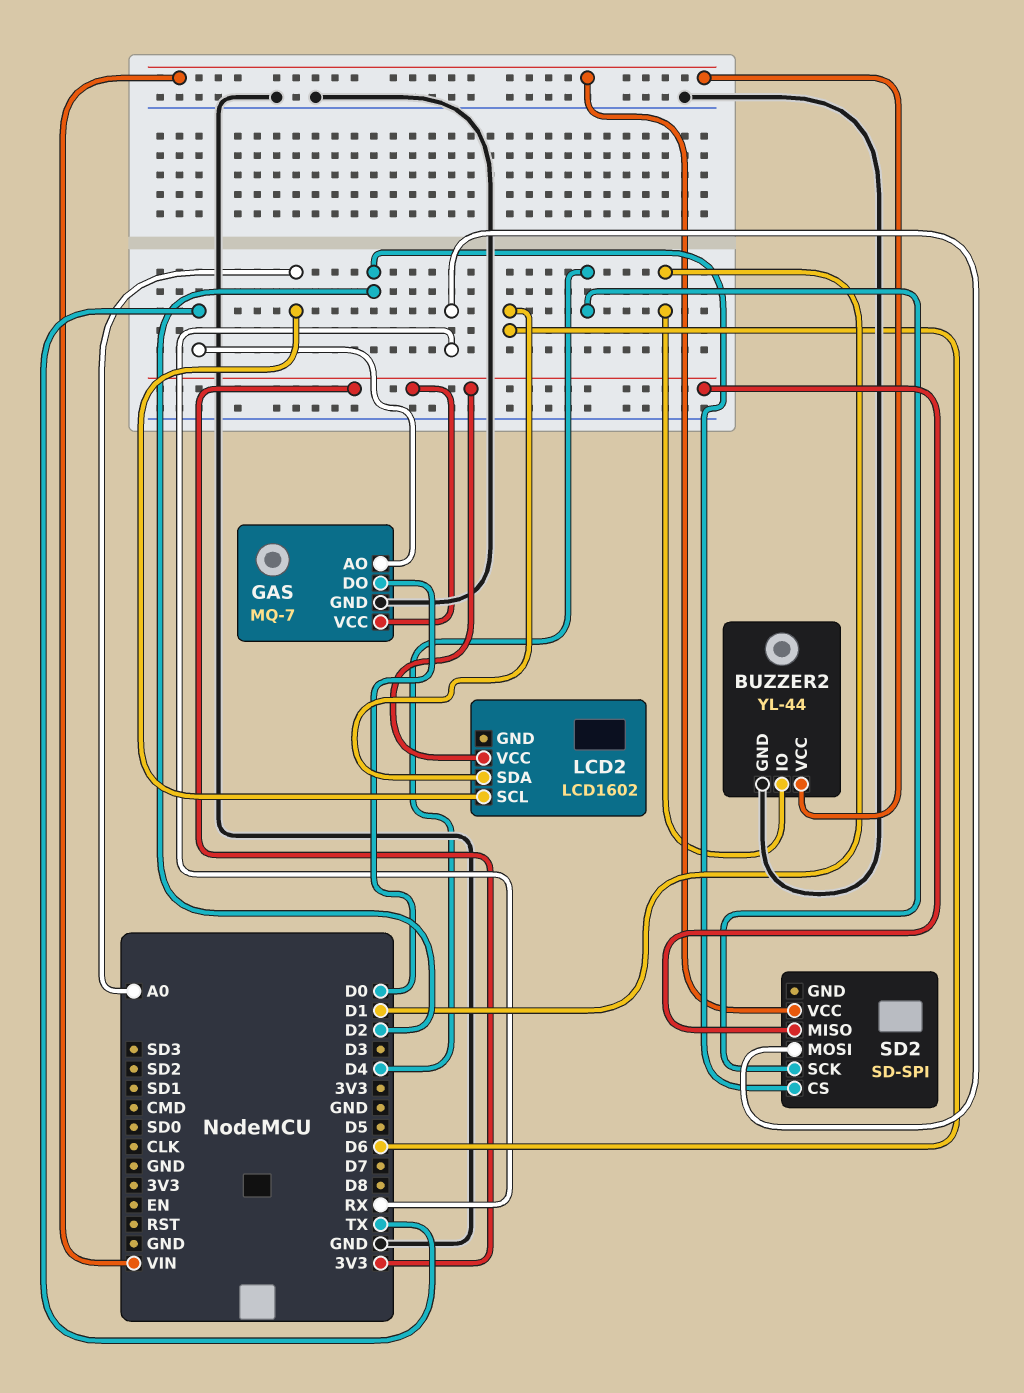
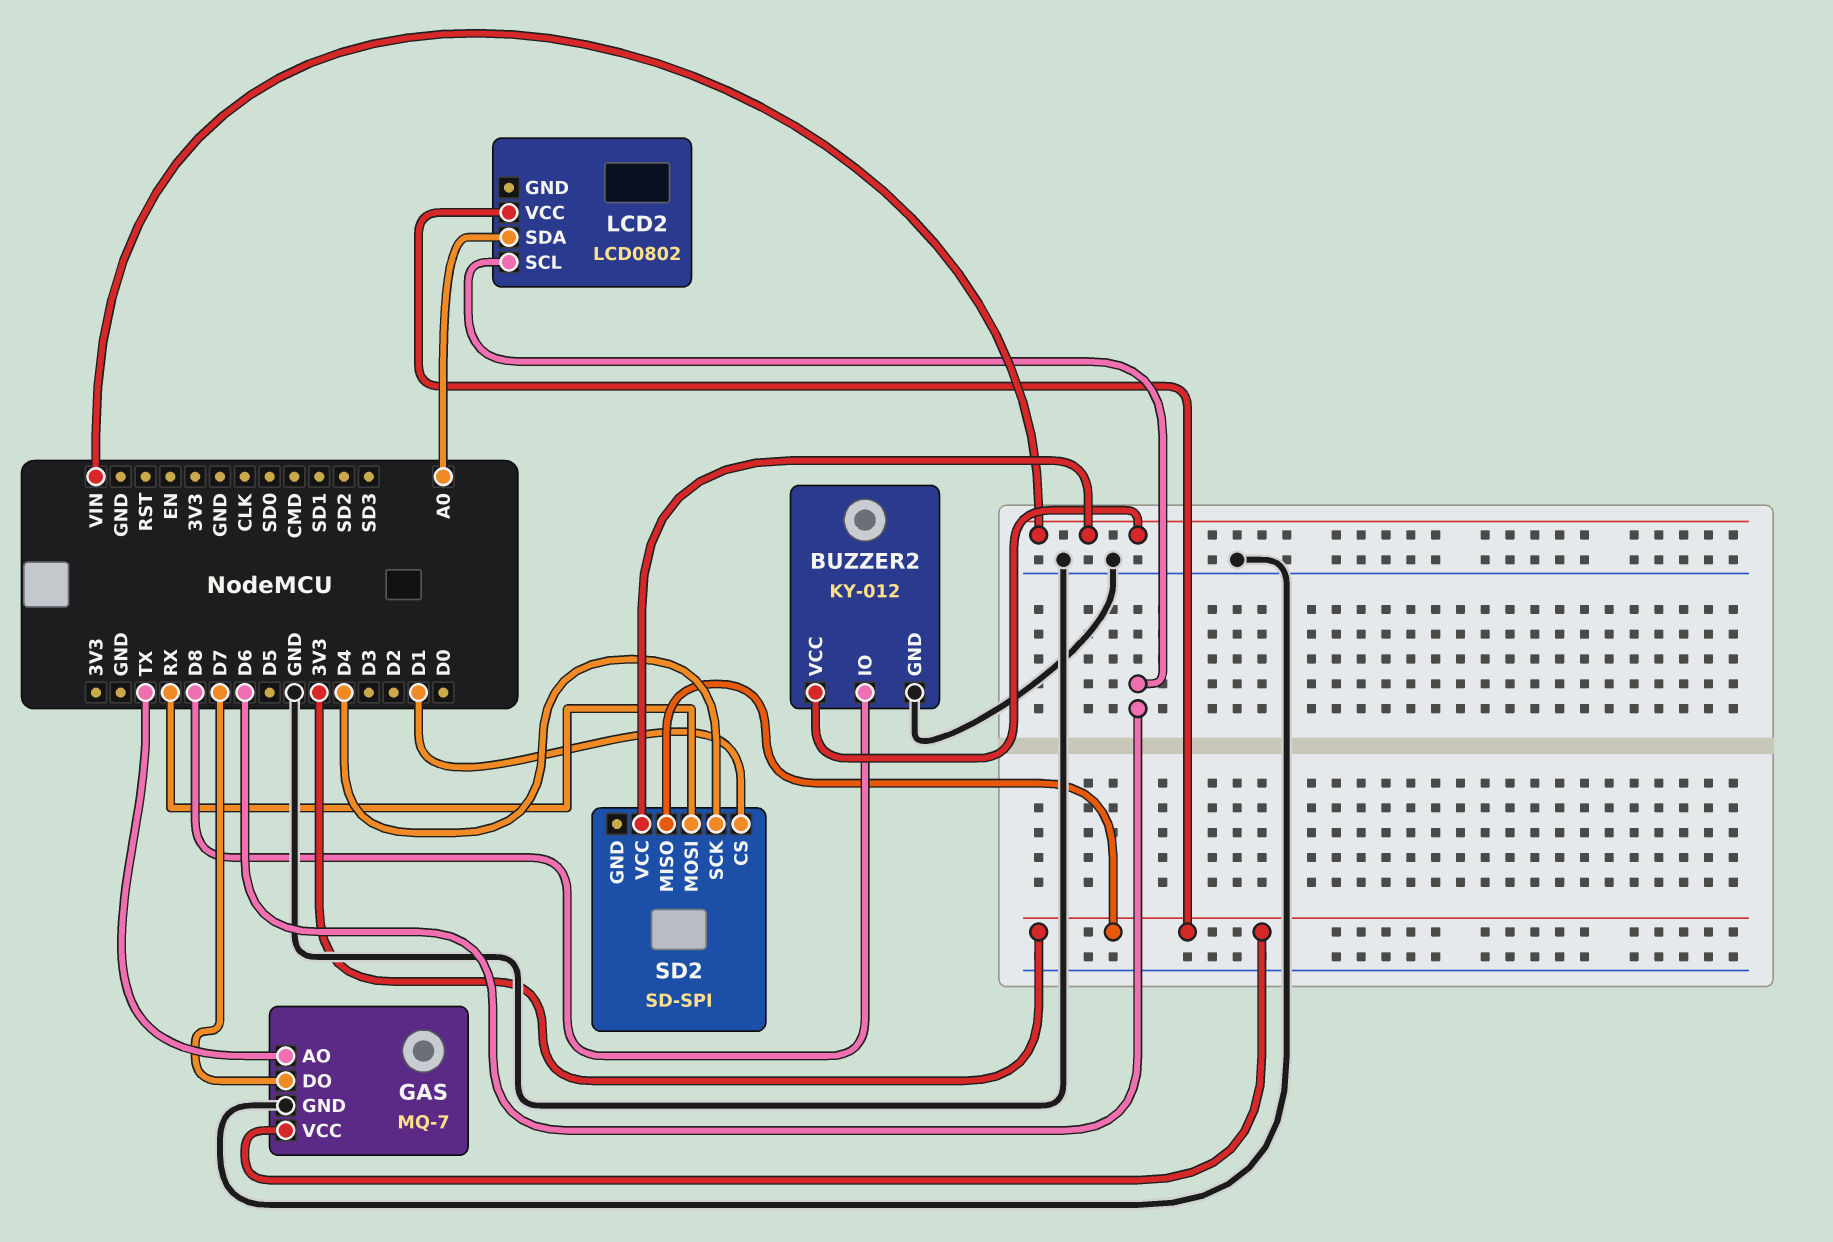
BUZZER2: YL-44 -> KY-012
BUZZER2 pin IO: D1 -> D8
GAS pin DO: D0 -> D7
LCD2: LCD1602 -> LCD0802
LCD2 pin SCL: A0 -> D6
LCD2 pin SDA: D6 -> A0
SD2 pin CS: D2 -> D1

